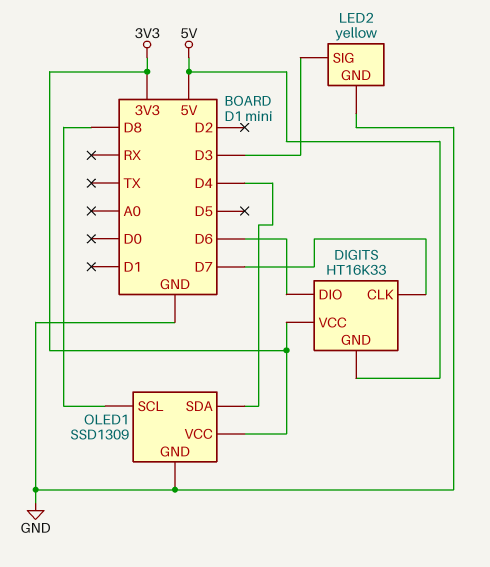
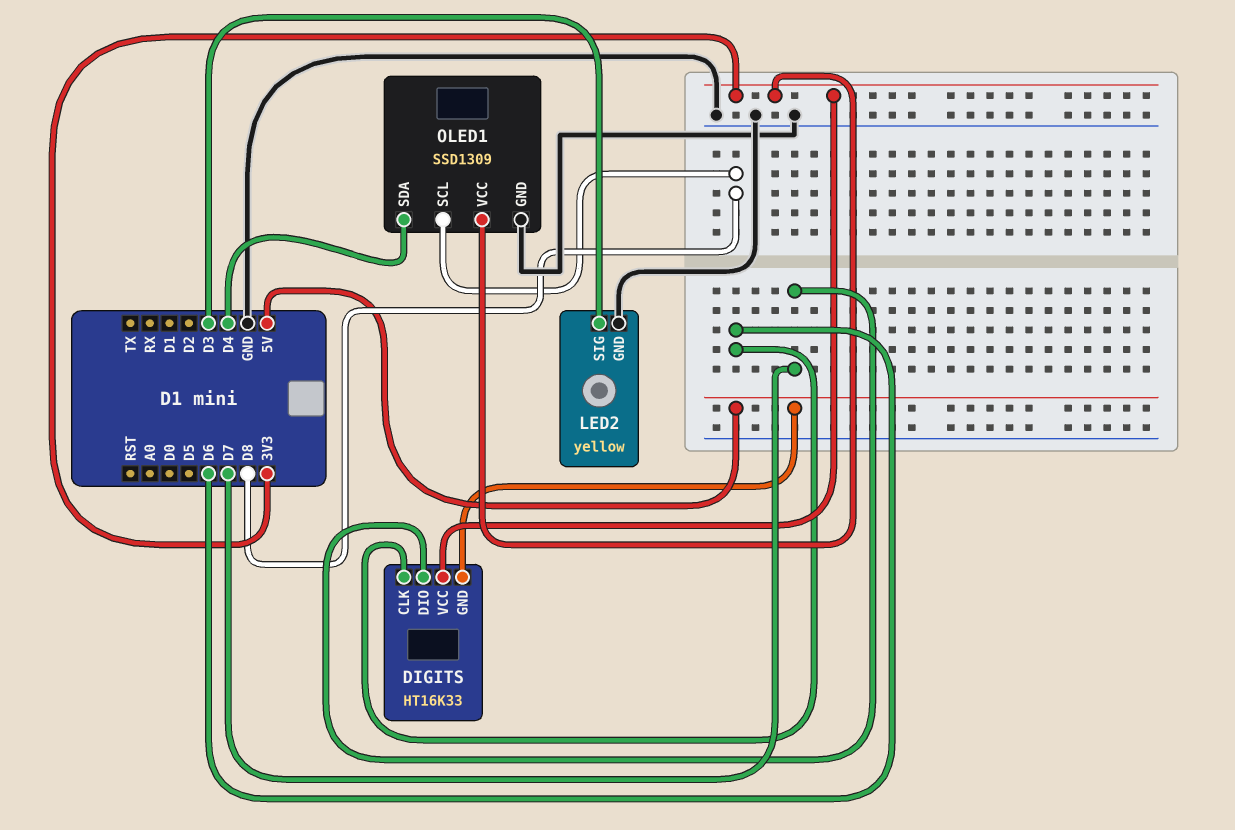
DIGITS pin CLK: D7 -> D6
DIGITS pin DIO: D6 -> D7

